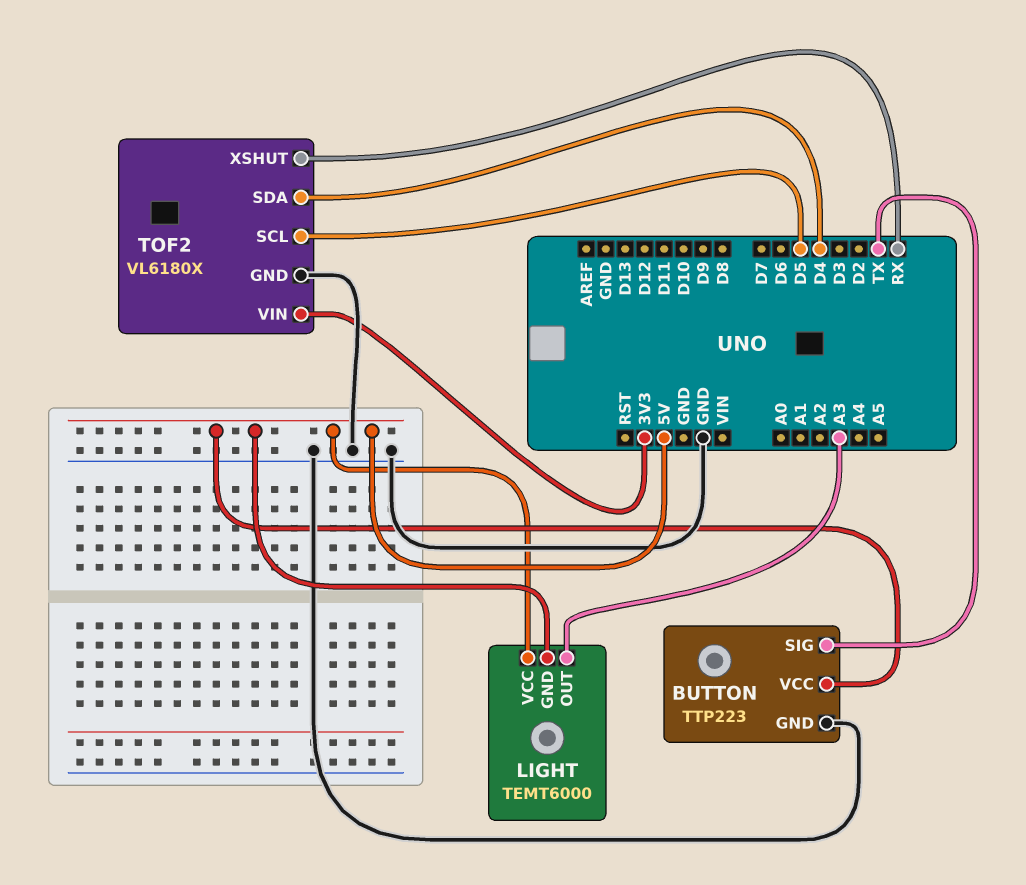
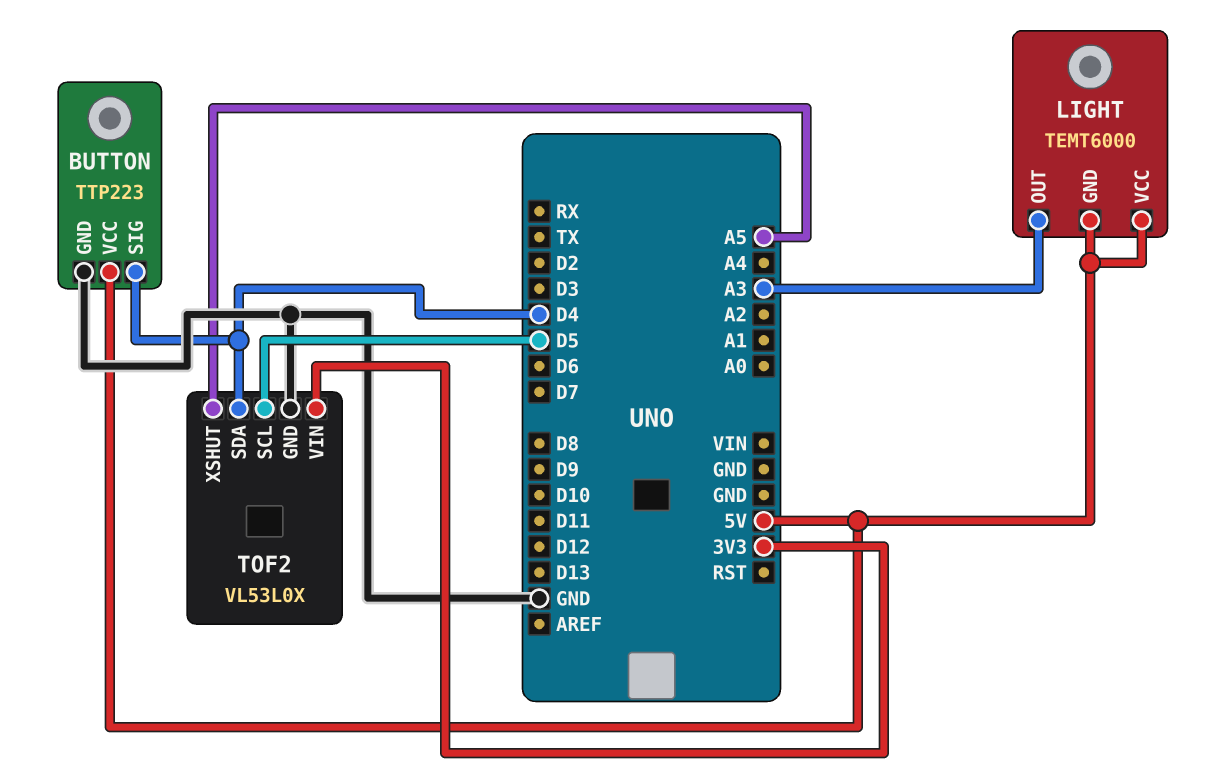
BUTTON pin SIG: TX -> D4
TOF2: VL6180X -> VL53L0X
TOF2 pin XSHUT: RX -> A5

